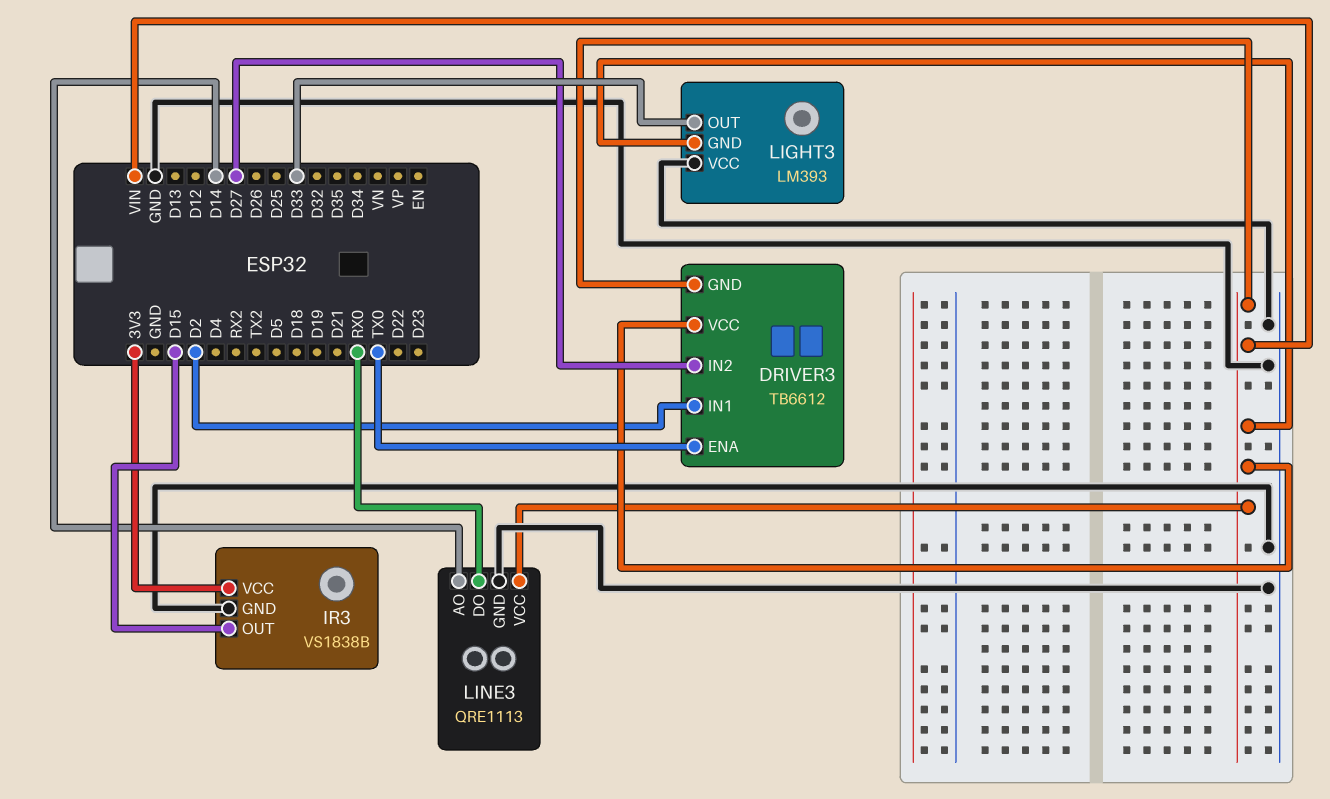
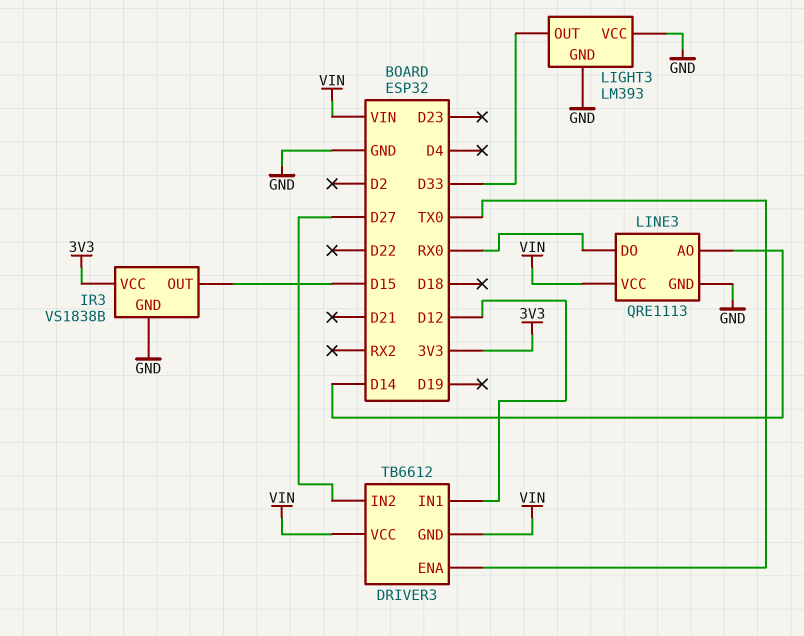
DRIVER3 pin IN1: D2 -> D12
LIGHT3 pin GND: VIN -> GND

